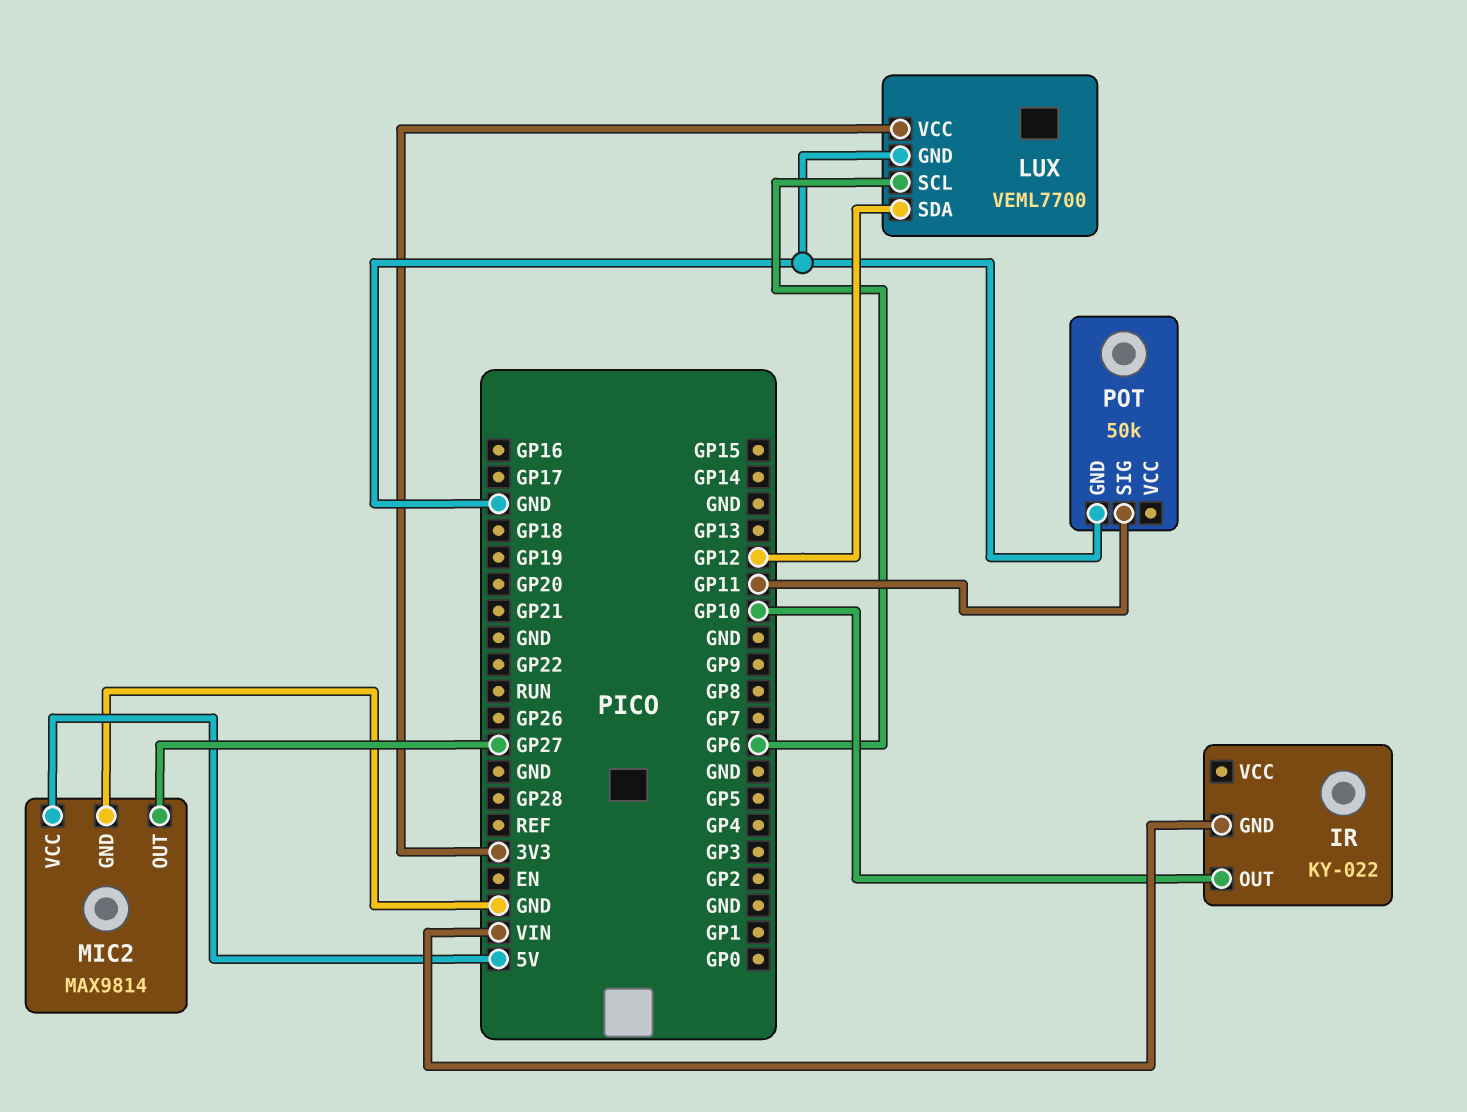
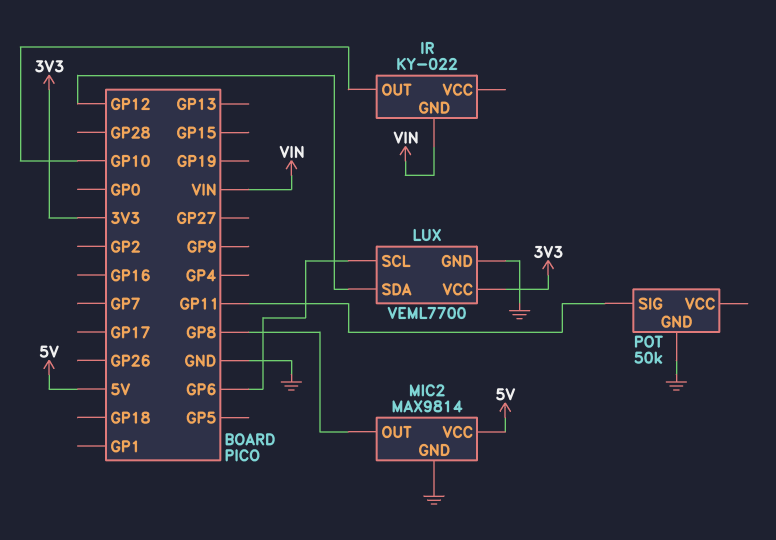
MIC2 pin OUT: GP27 -> GP8

